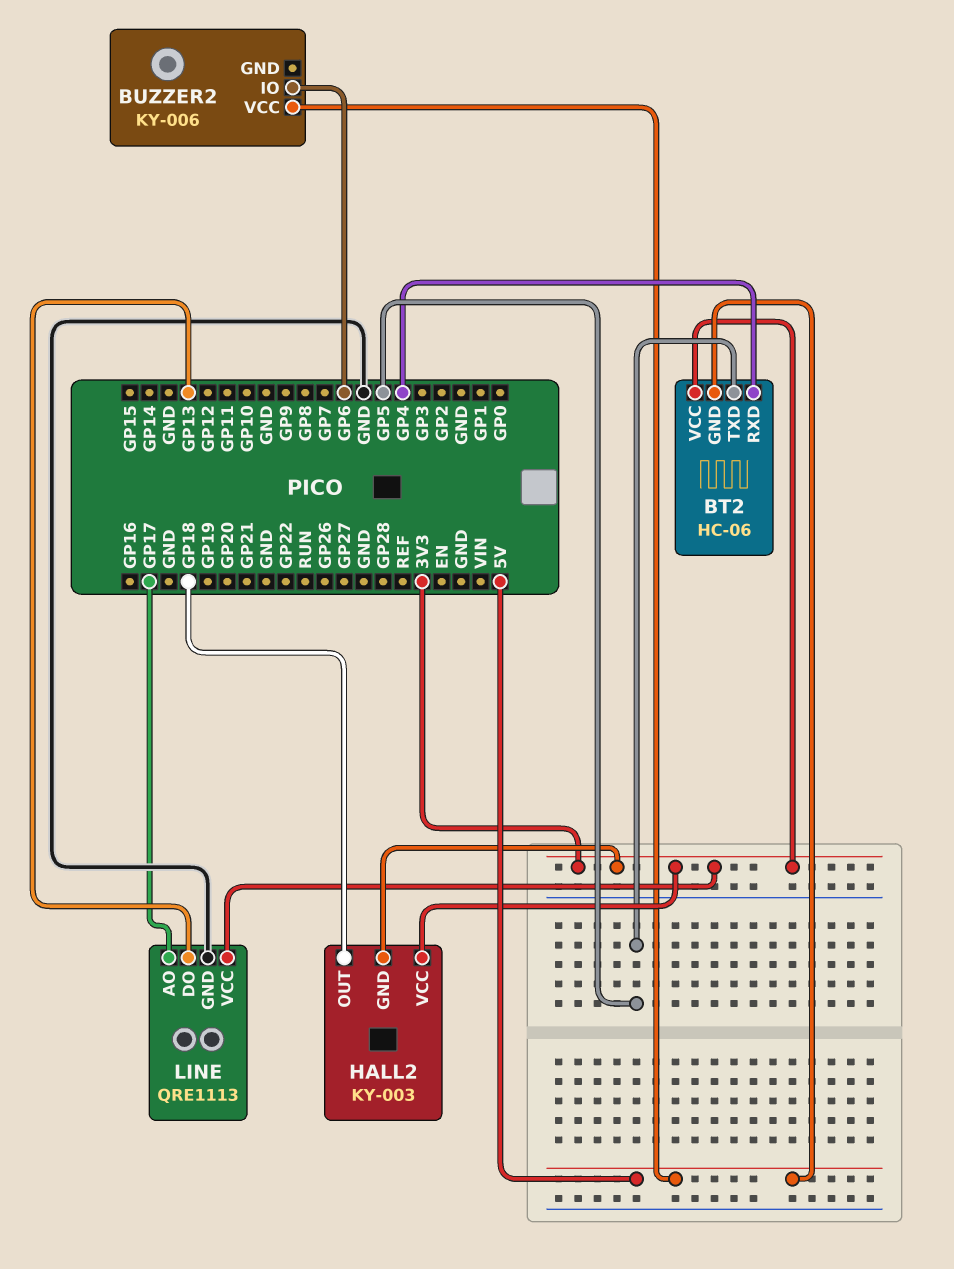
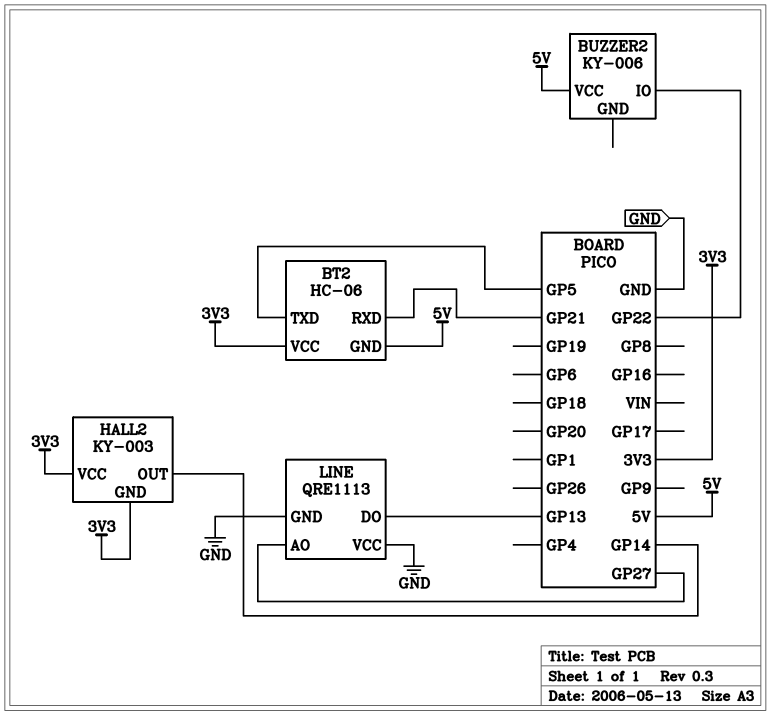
BT2 pin RXD: GP4 -> GP21
BUZZER2 pin IO: GP6 -> GP22
HALL2 pin OUT: GP18 -> GP14
LINE pin AO: GP17 -> GP27
LINE pin VCC: 3V3 -> GND

